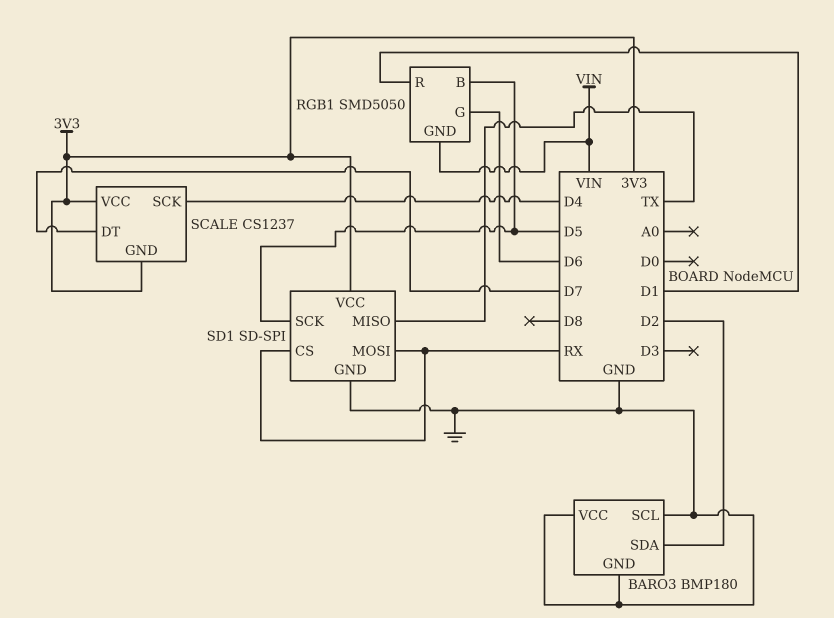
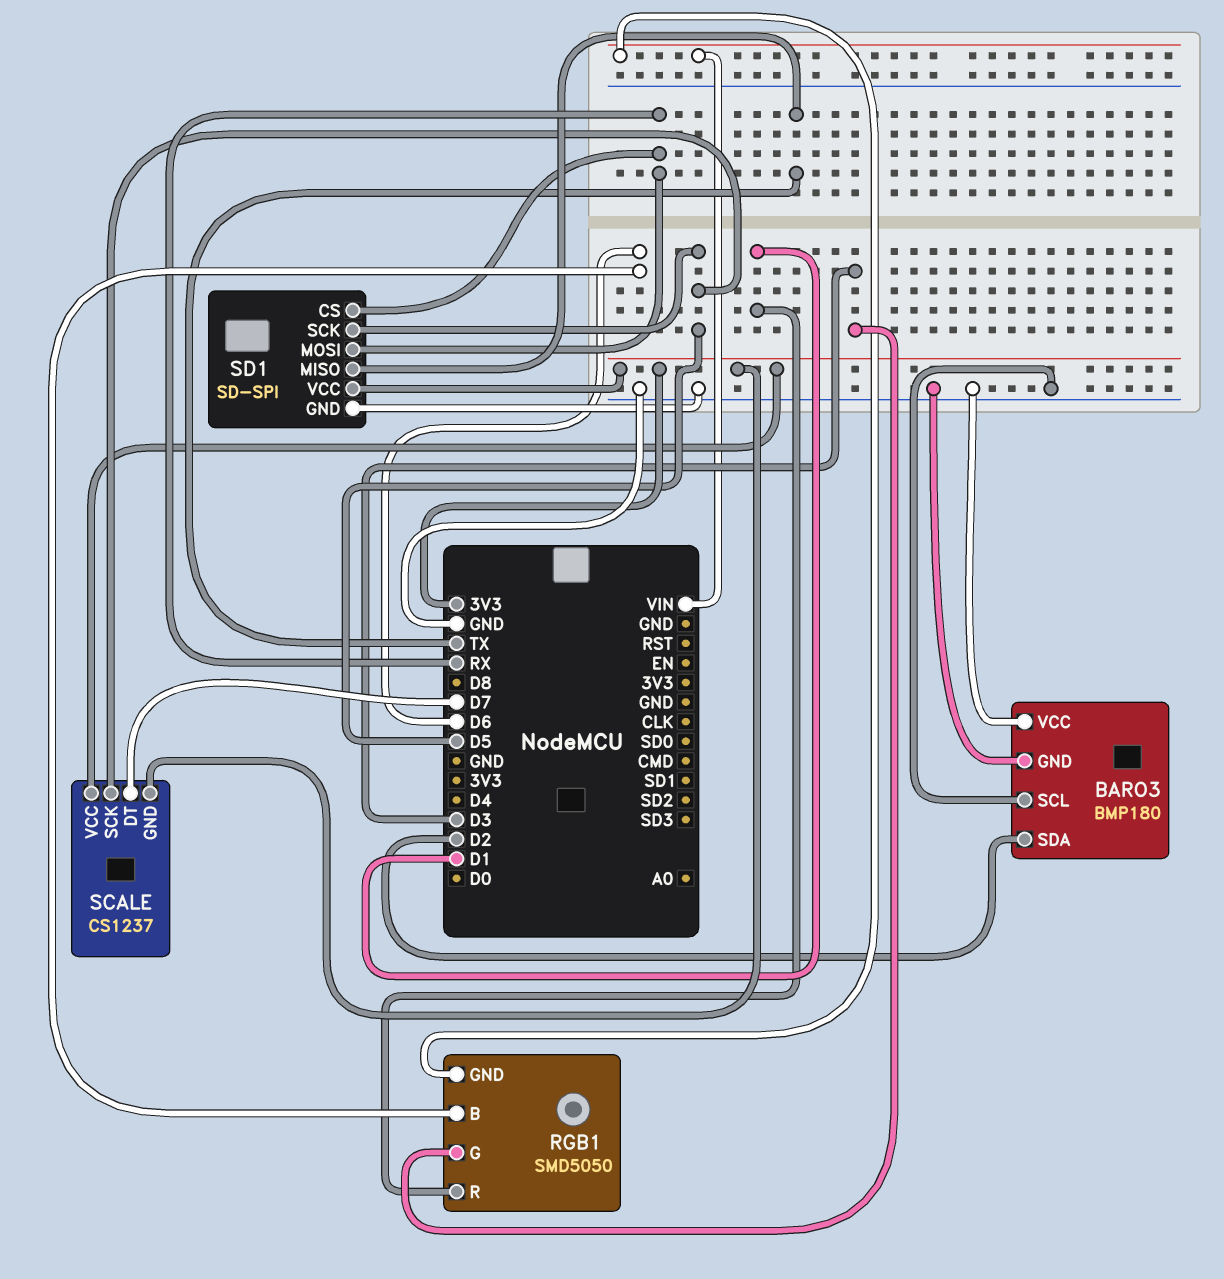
RGB1 pin B: D5 -> D6
RGB1 pin G: D6 -> D3
SCALE pin SCK: D4 -> D5

